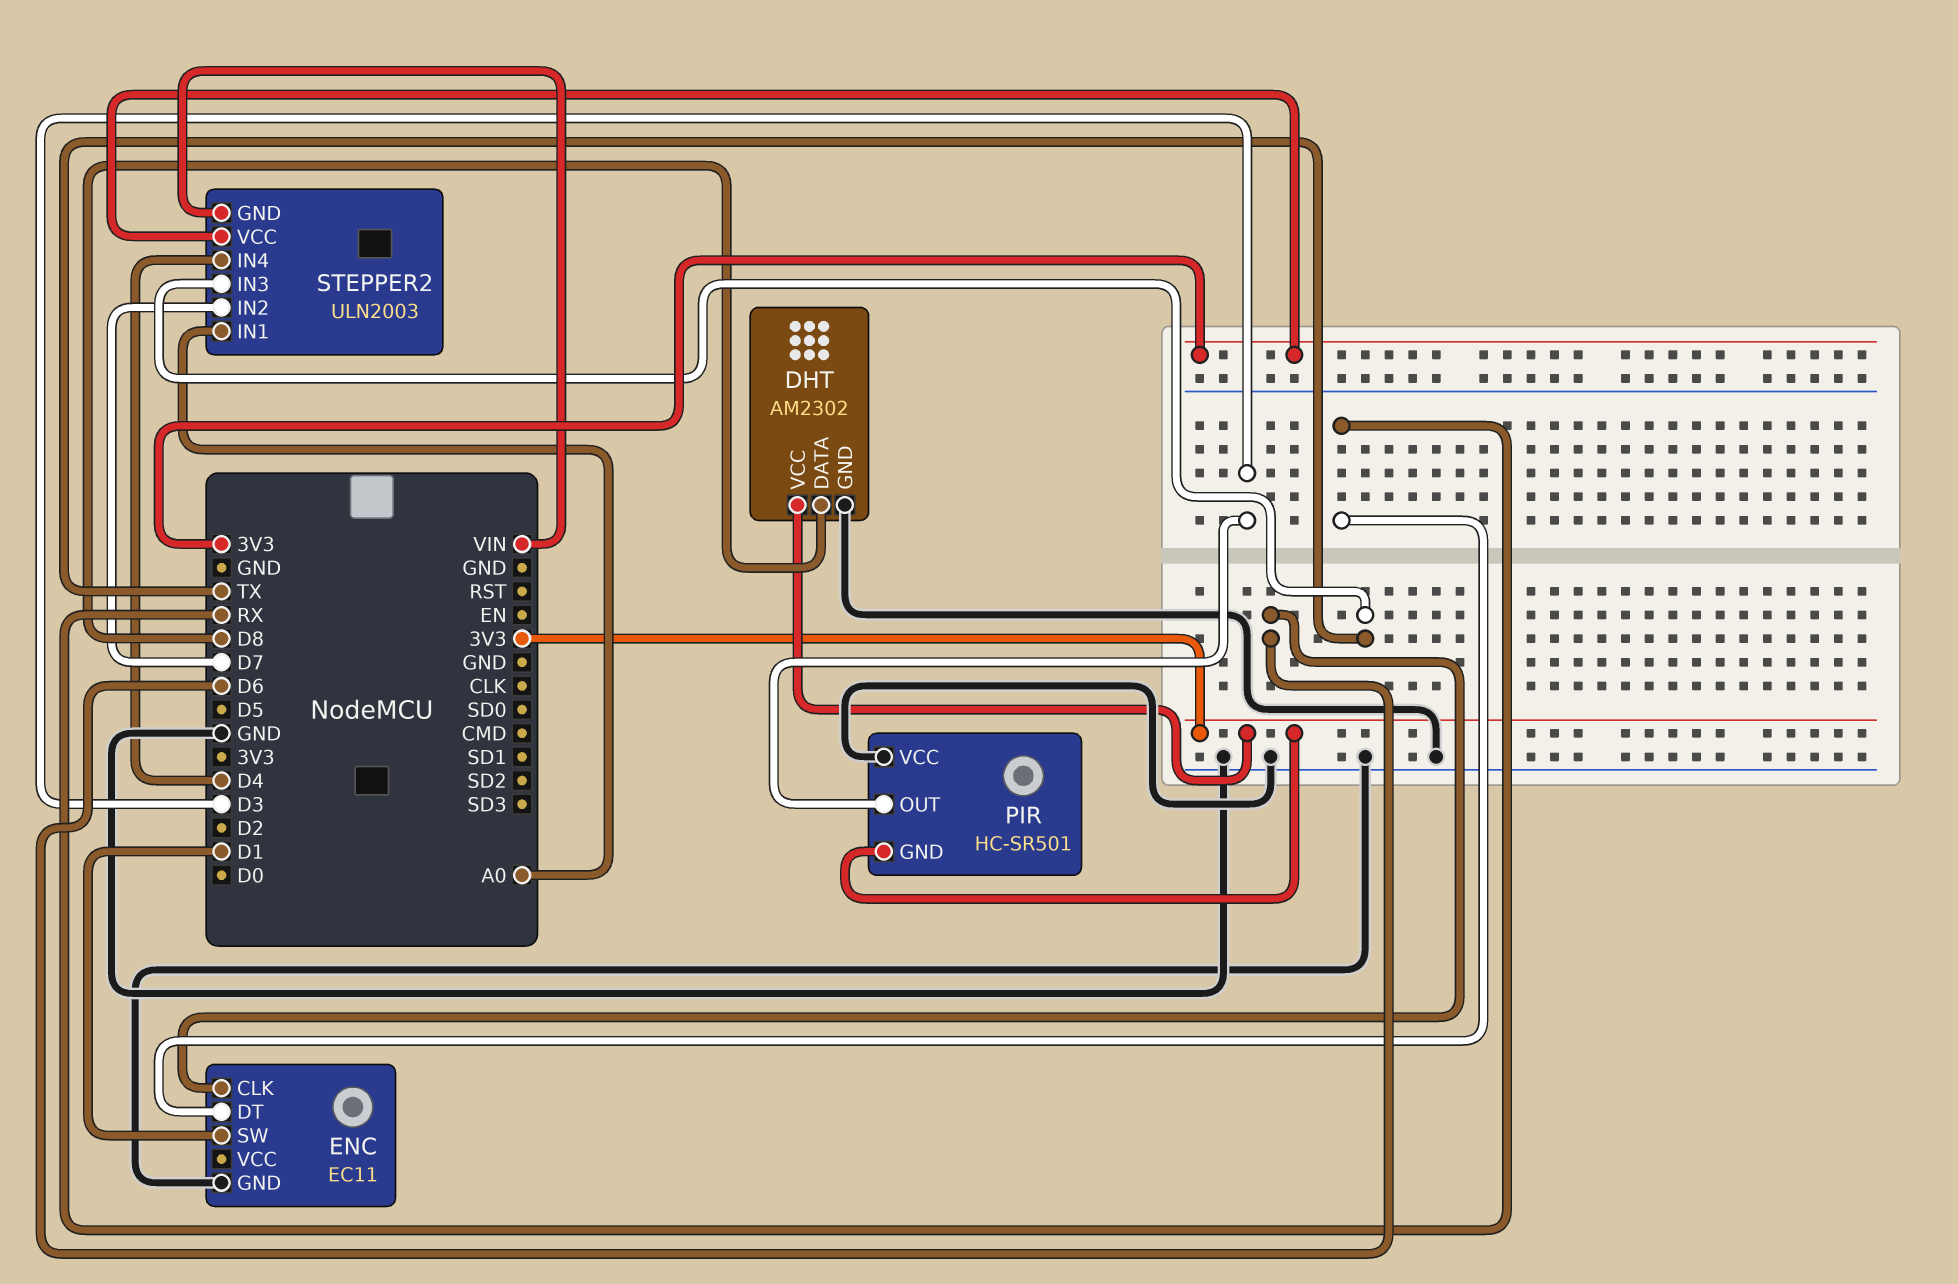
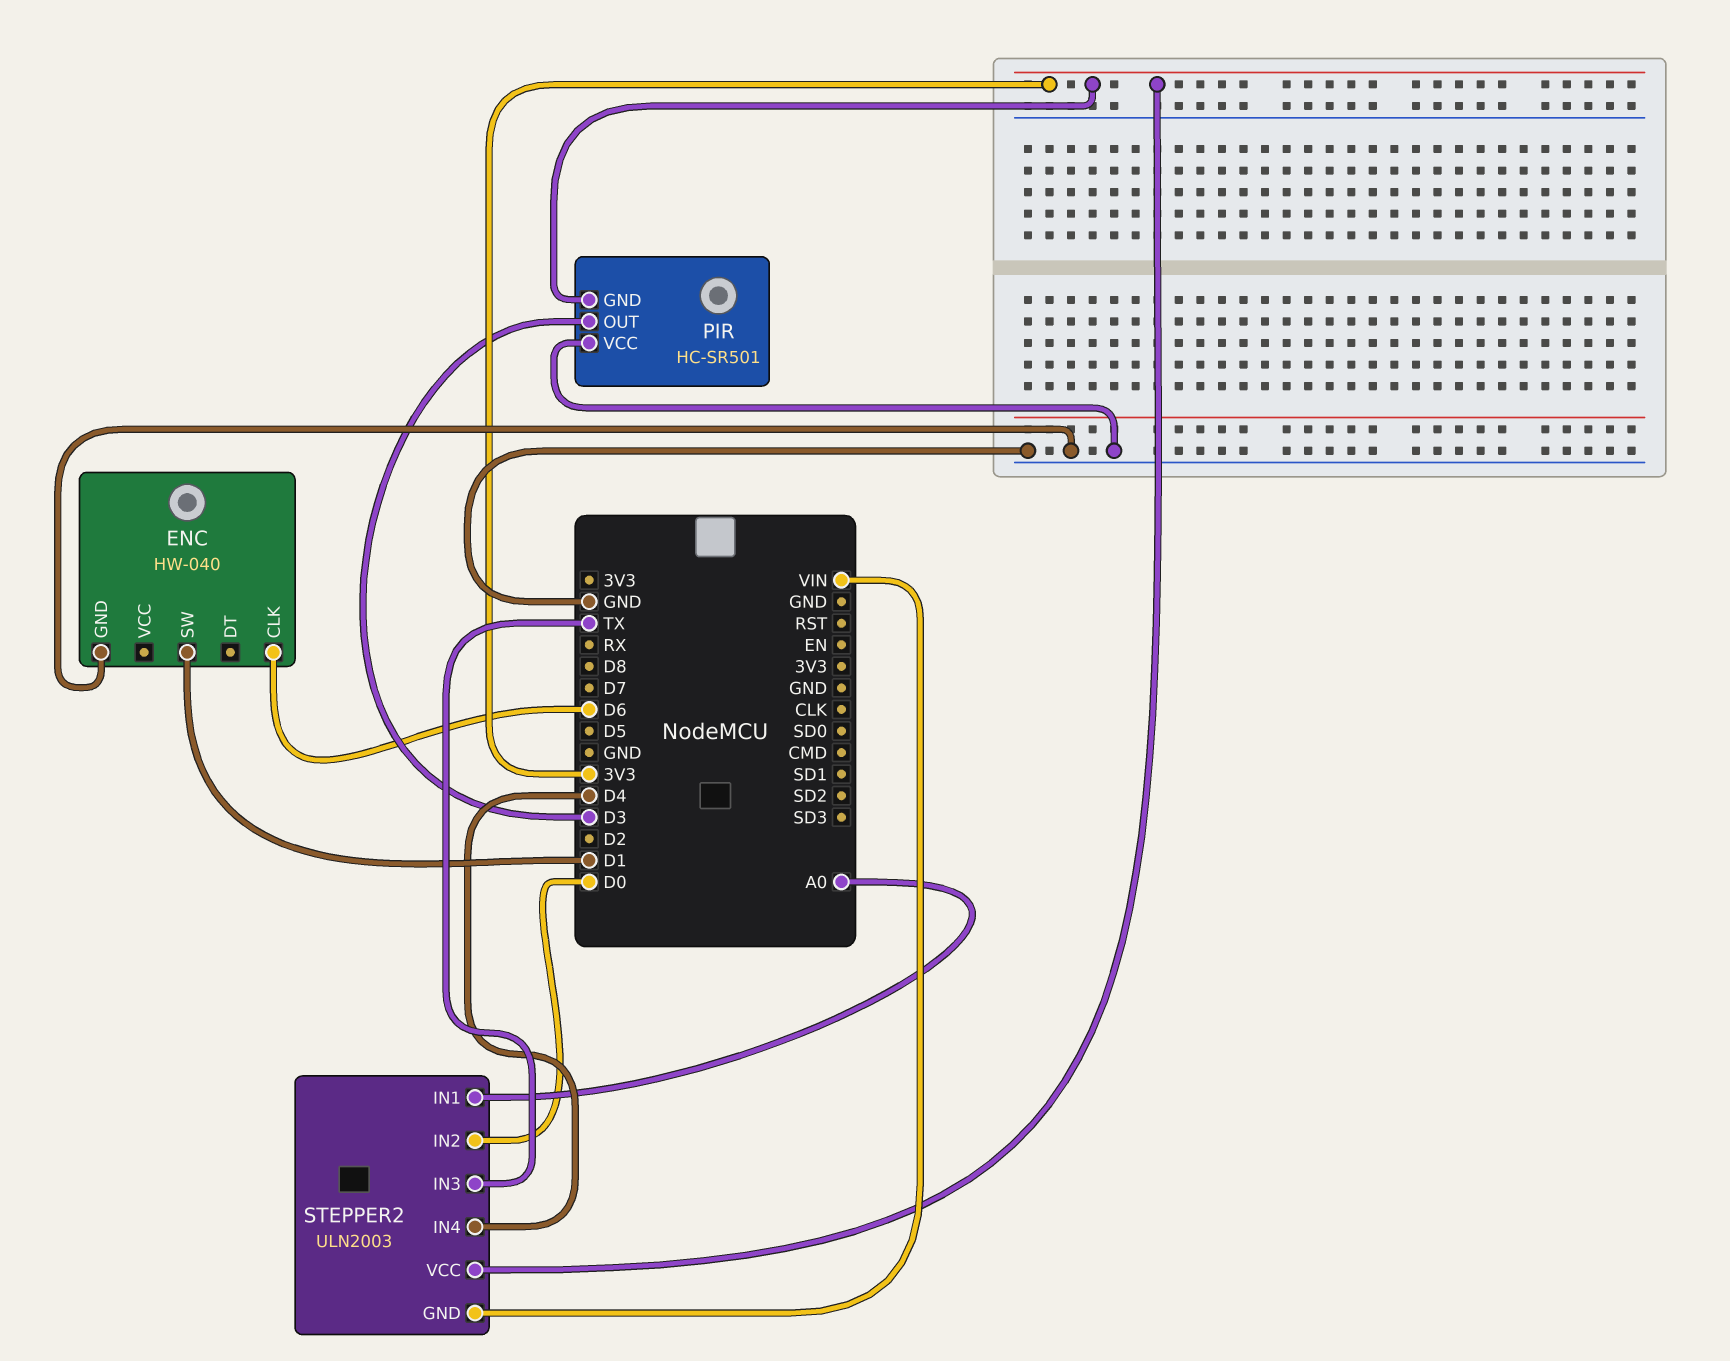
DHT: AM2302 -> none
DHT pin DATA: D8 -> none
DHT pin GND: GND -> none
DHT pin VCC: 3V3 -> none
ENC: EC11 -> HW-040
ENC pin DT: RX -> none
STEPPER2 pin IN2: D7 -> D0

